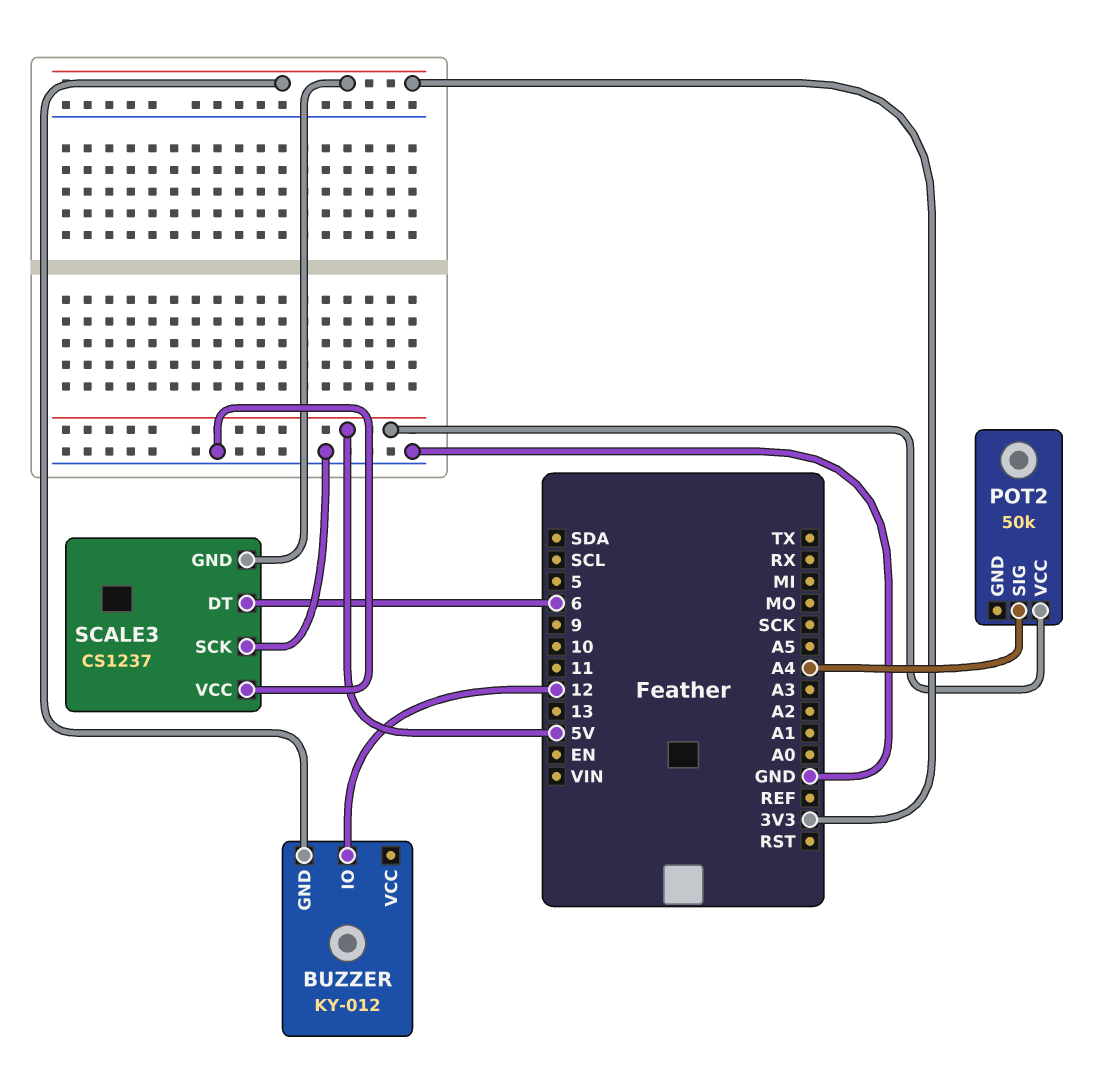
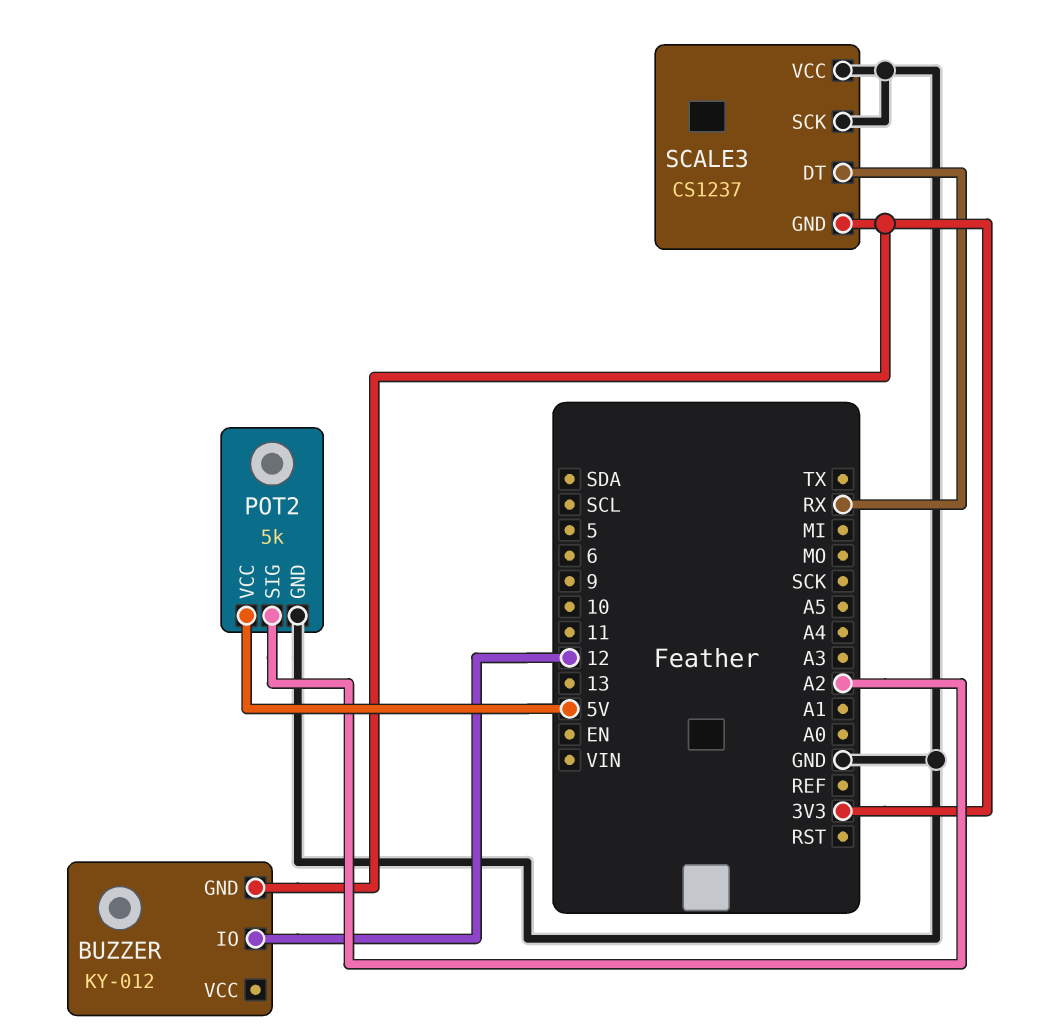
POT2: 50k -> 5k
POT2 pin GND: none -> GND
POT2 pin SIG: A4 -> A2
SCALE3 pin DT: 6 -> RX

